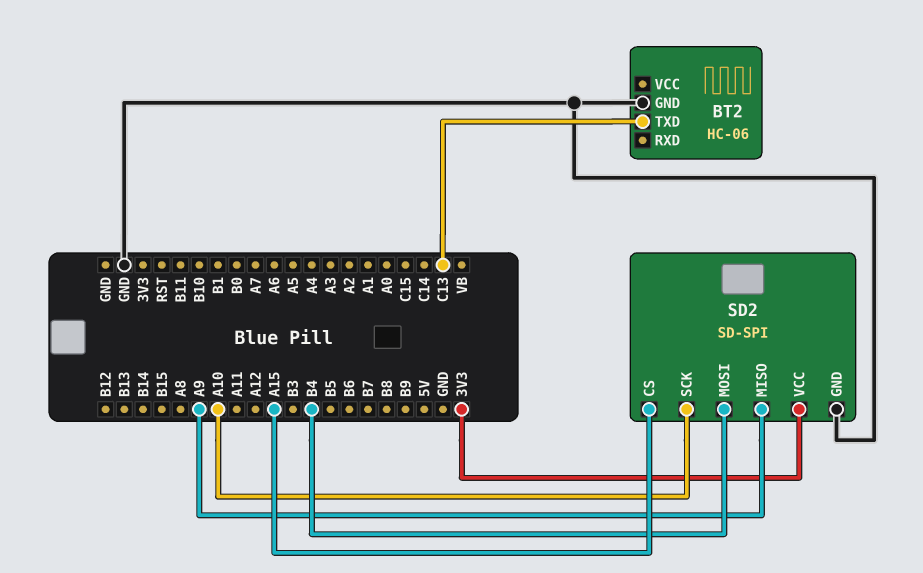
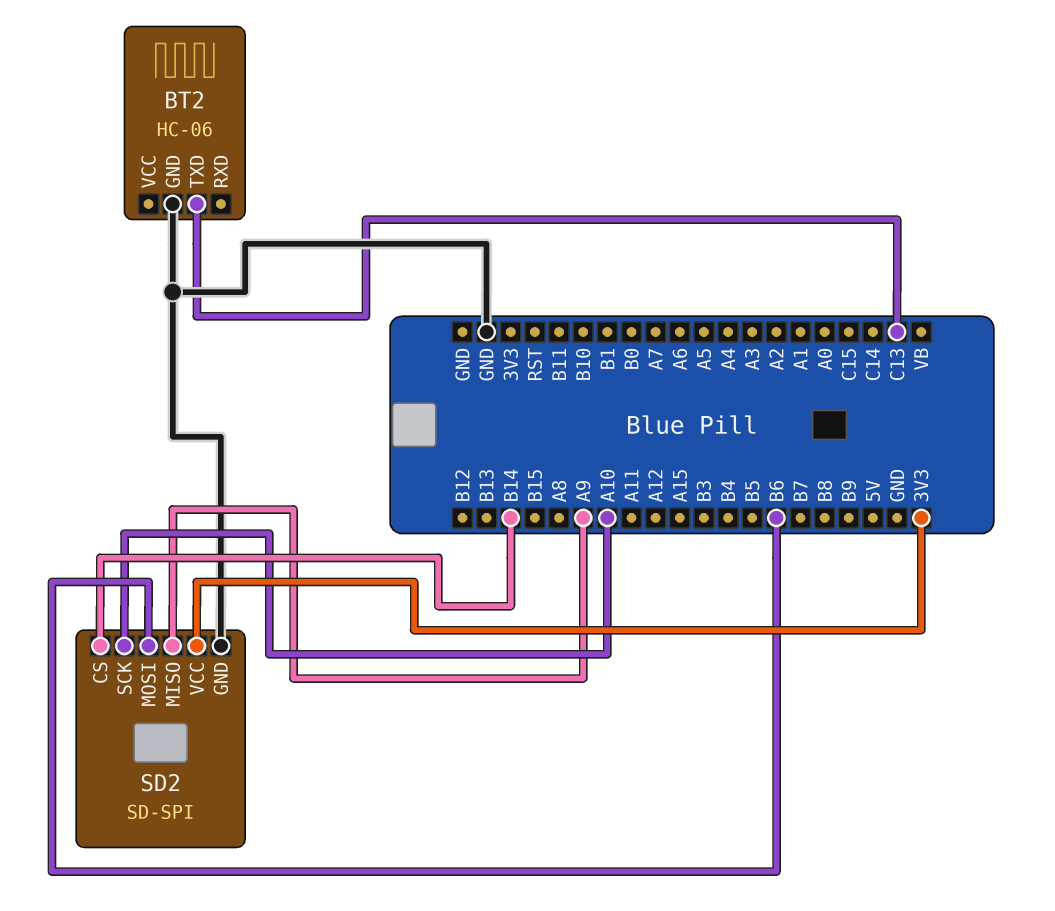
SD2 pin CS: A15 -> B14
SD2 pin MOSI: B4 -> B6

